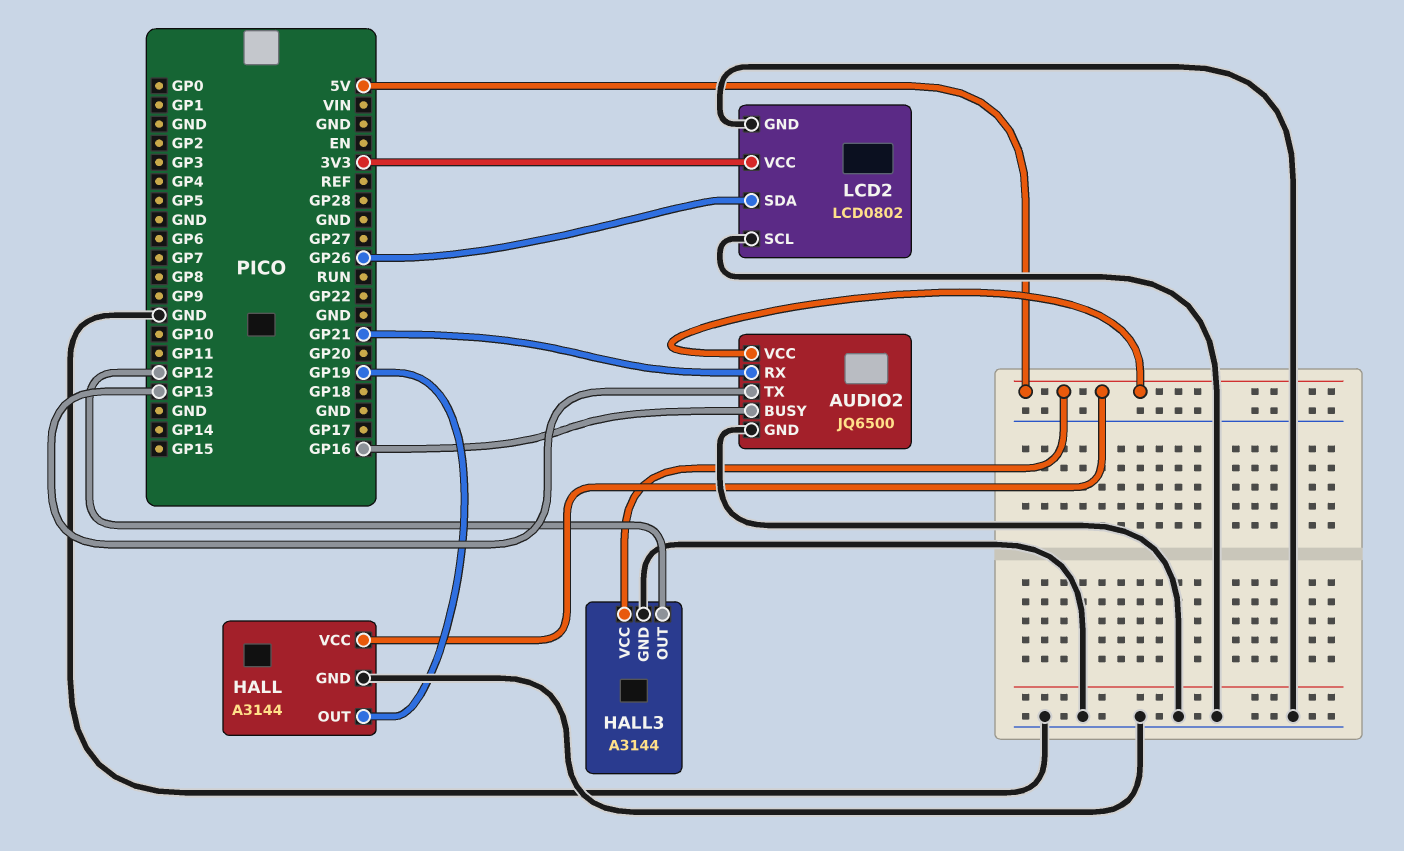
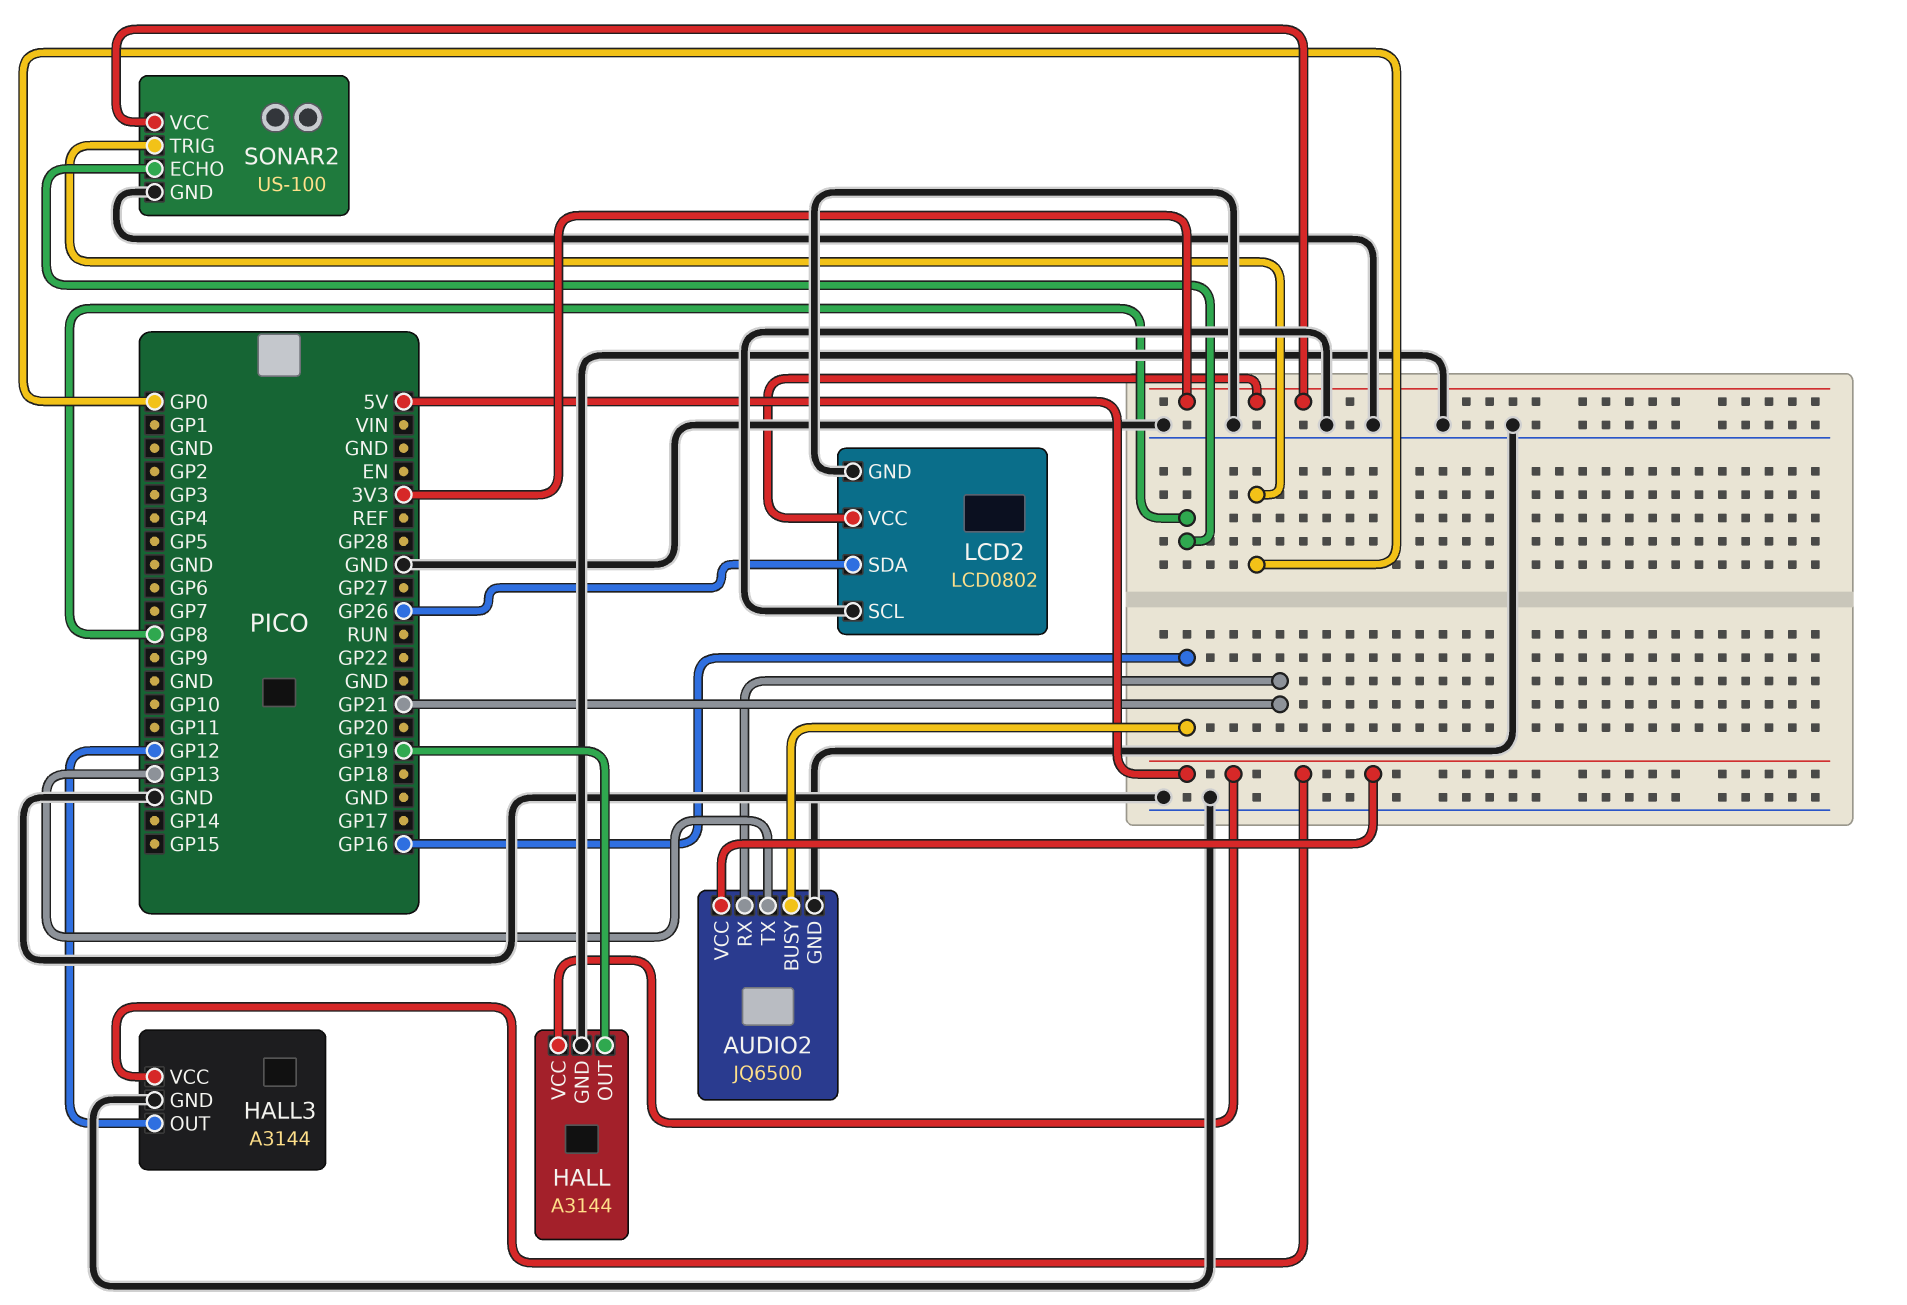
SONAR2: none -> US-100
SONAR2 pin ECHO: none -> GP8
SONAR2 pin GND: none -> GND
SONAR2 pin TRIG: none -> GP0
SONAR2 pin VCC: none -> 3V3

